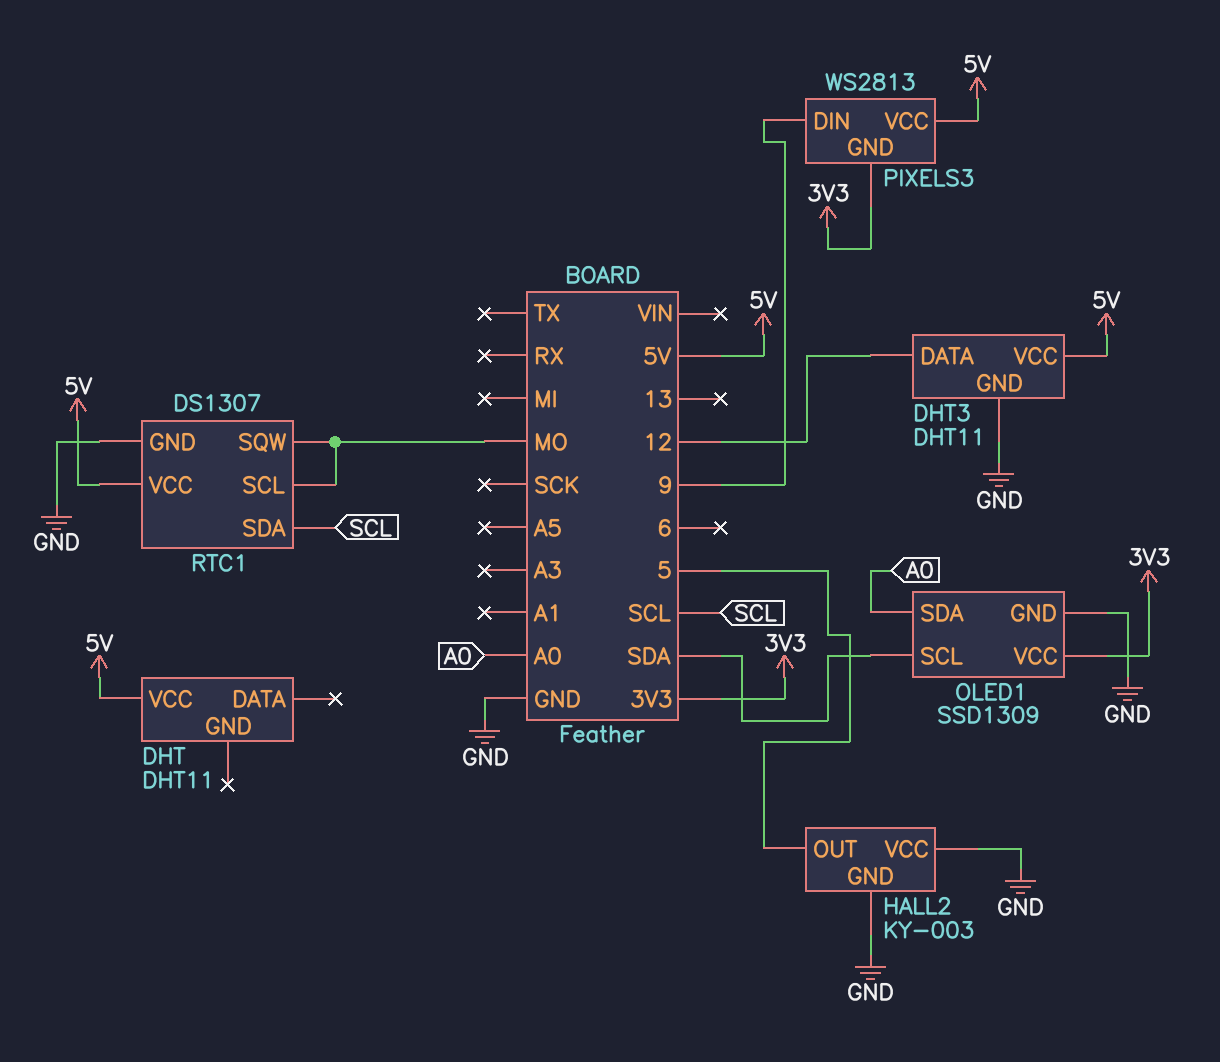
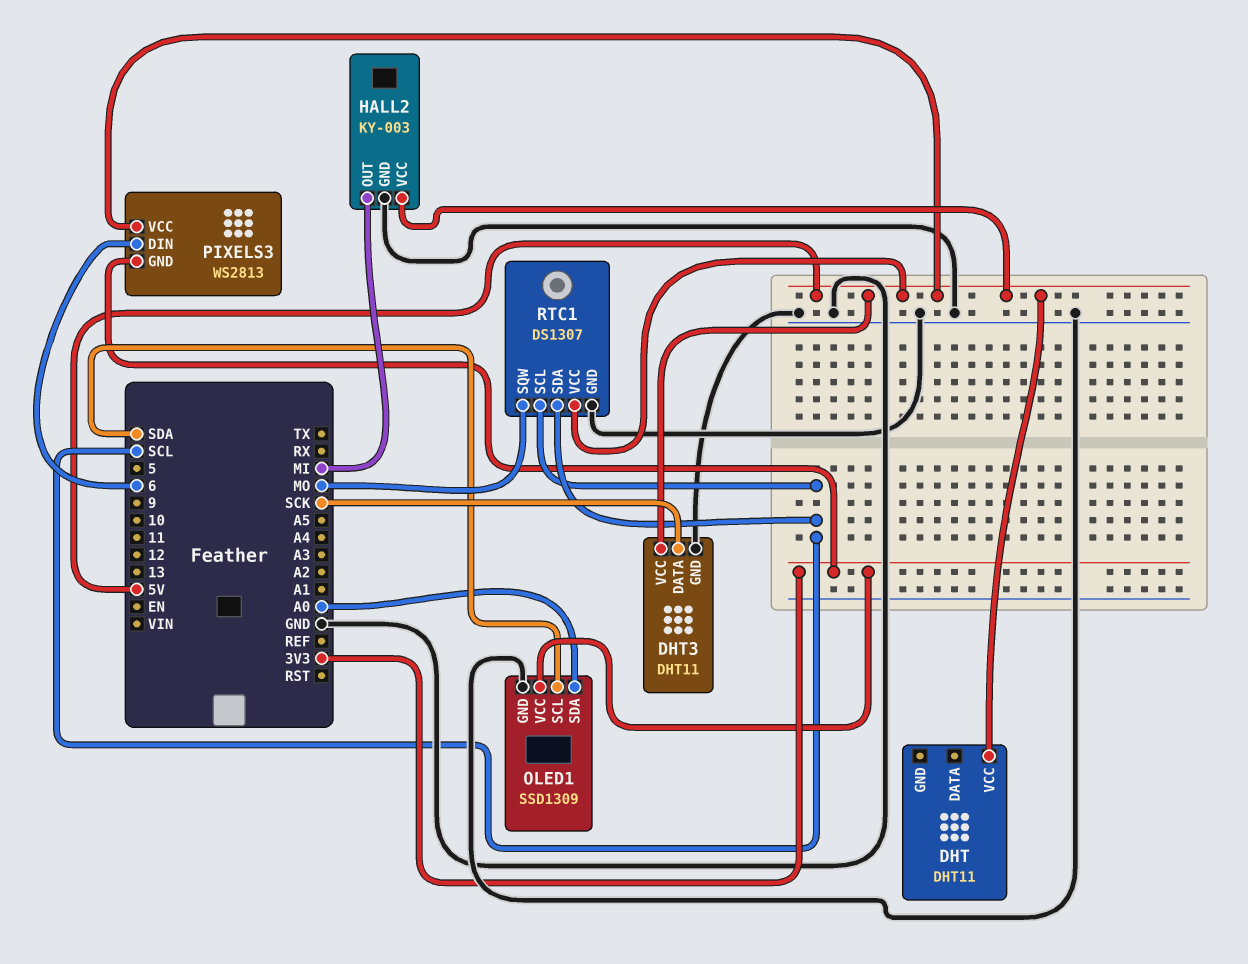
DHT3 pin DATA: 12 -> SCK
HALL2 pin OUT: 5 -> MI
HALL2 pin VCC: GND -> 5V
PIXELS3 pin DIN: 9 -> 6
RTC1 pin SCL: MO -> SCL

